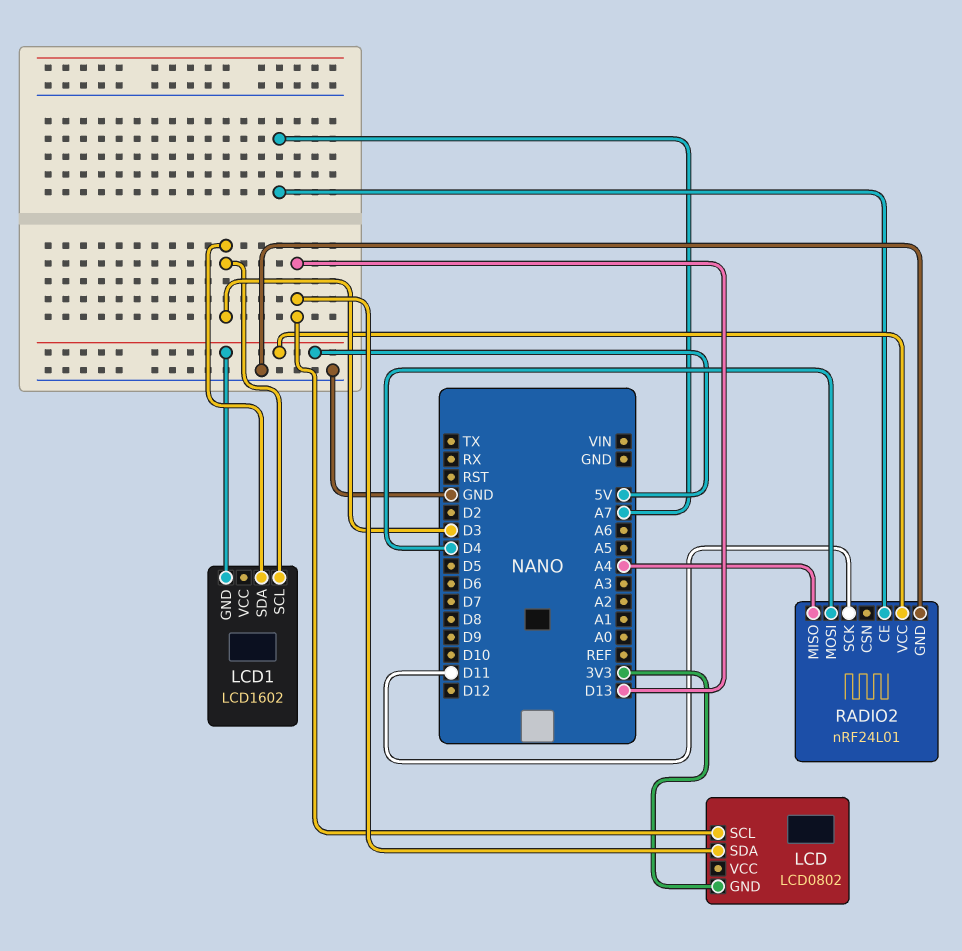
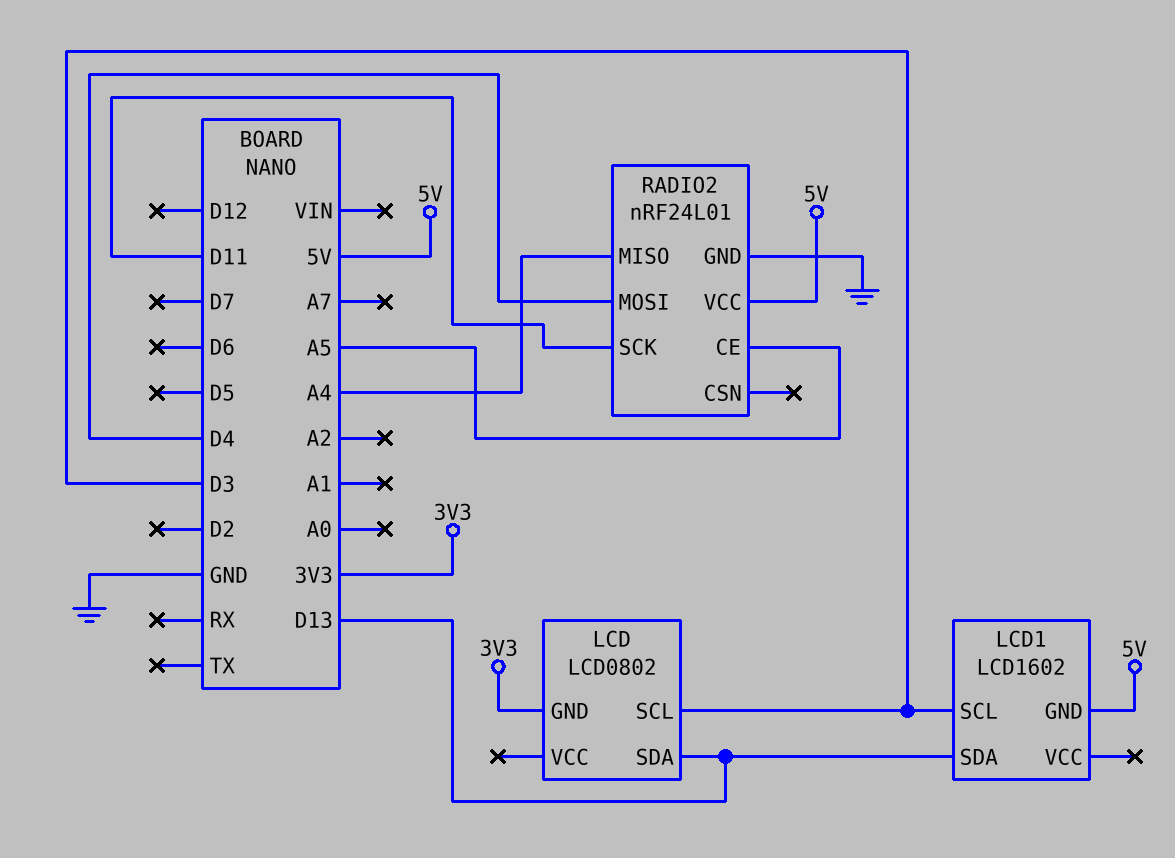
LCD pin SCL: D13 -> D3
LCD1 pin SDA: D3 -> D13
RADIO2 pin CE: A7 -> A5

